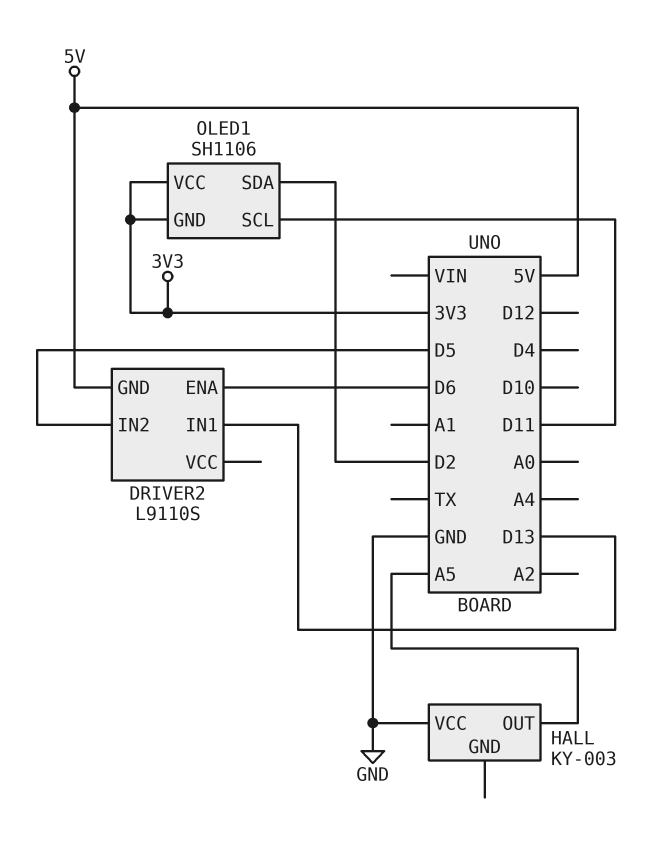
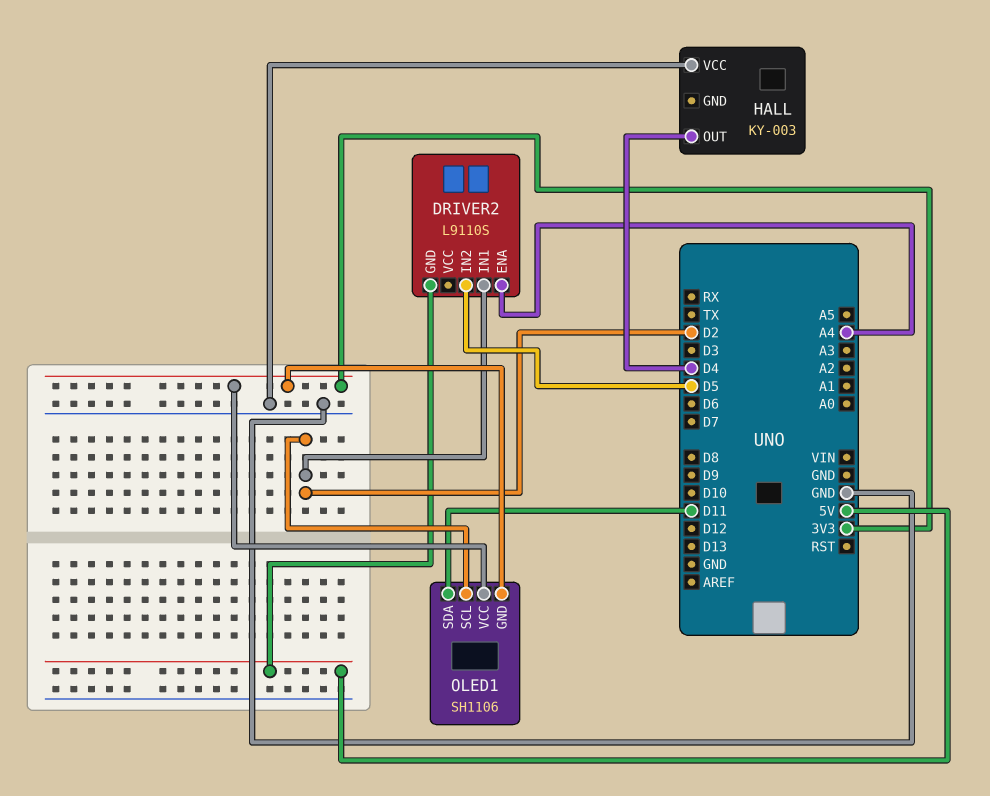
DRIVER2 pin ENA: D6 -> A4
DRIVER2 pin IN1: D13 -> D2
HALL pin OUT: A5 -> D4
OLED1 pin SCL: D11 -> D2
OLED1 pin SDA: D2 -> D11

